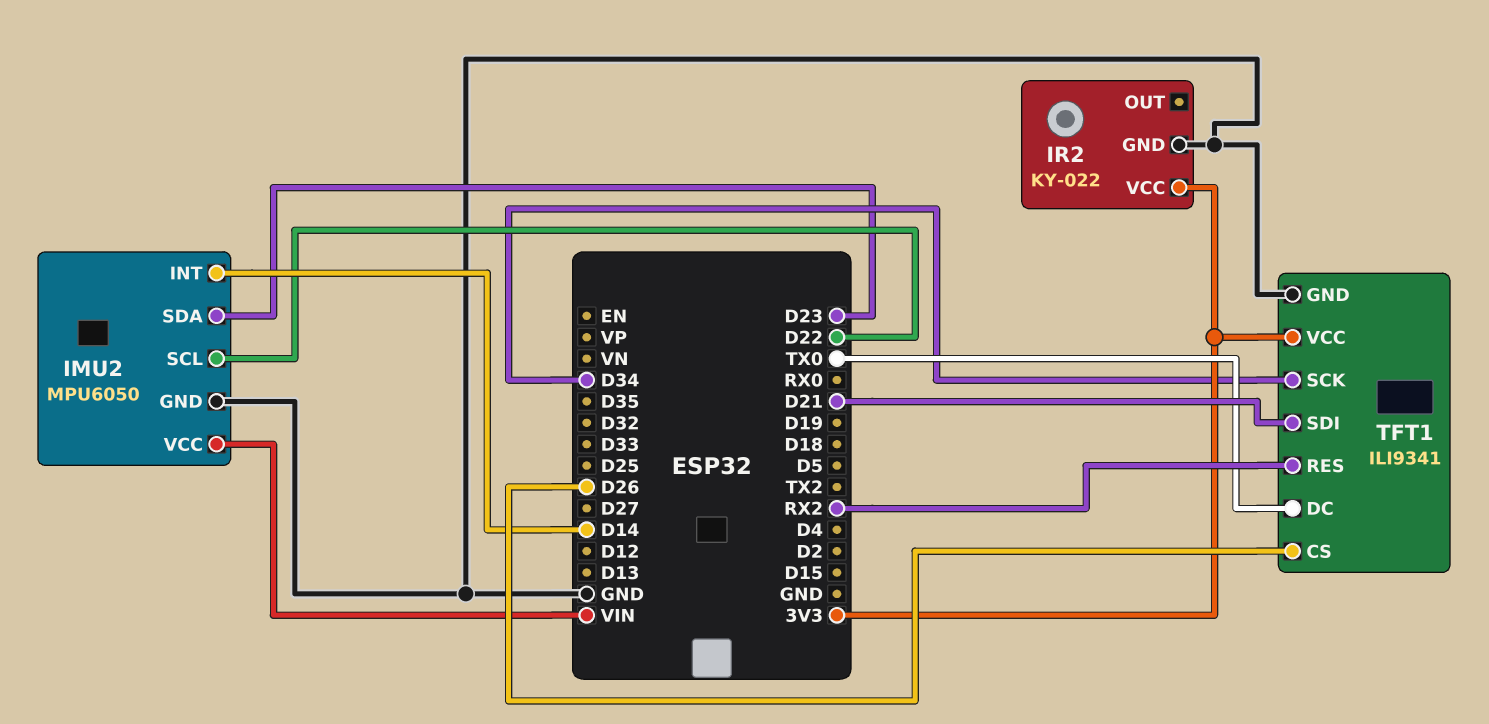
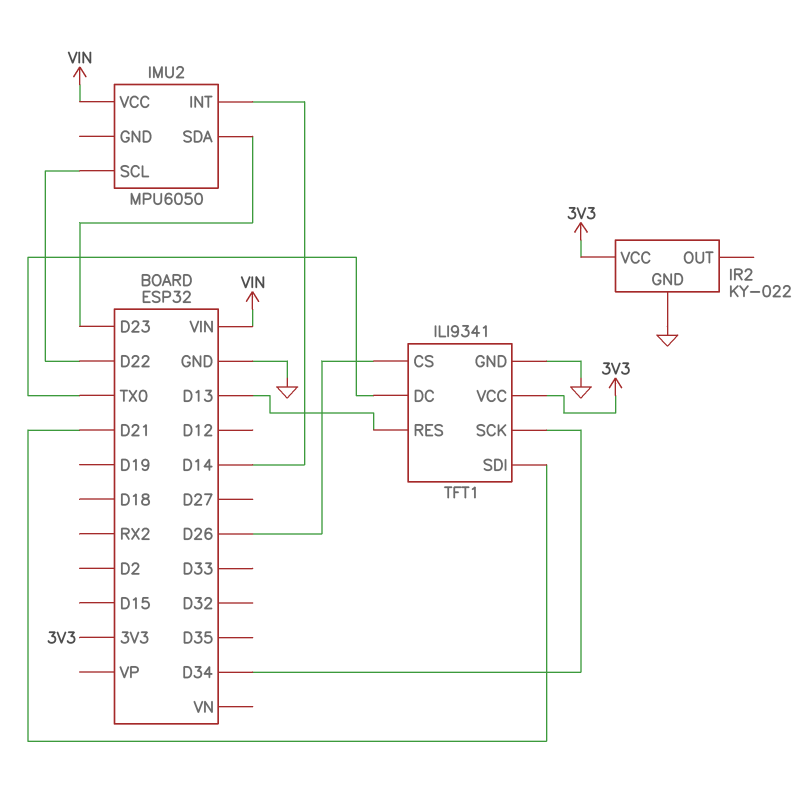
IMU2 pin GND: GND -> none
TFT1 pin RES: RX2 -> D13

